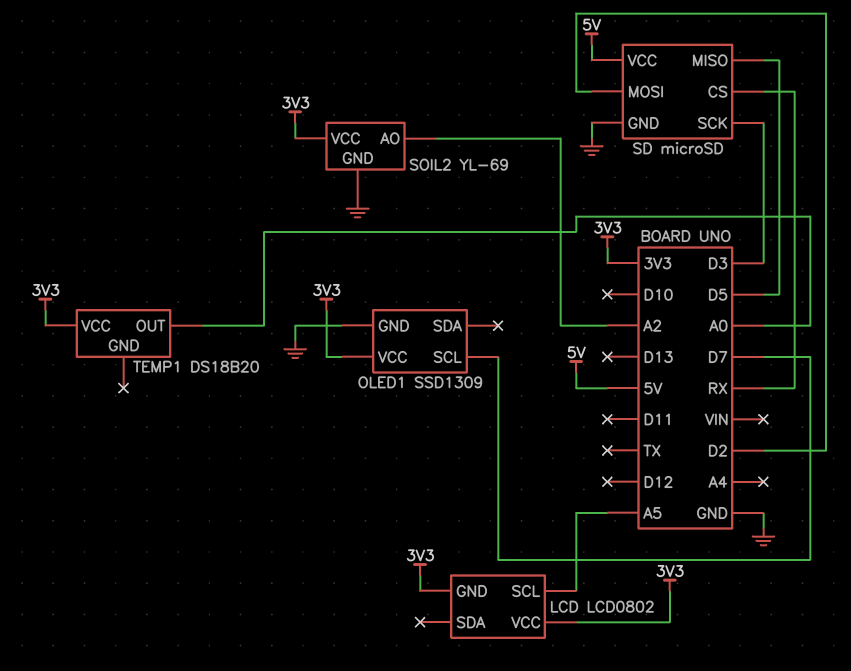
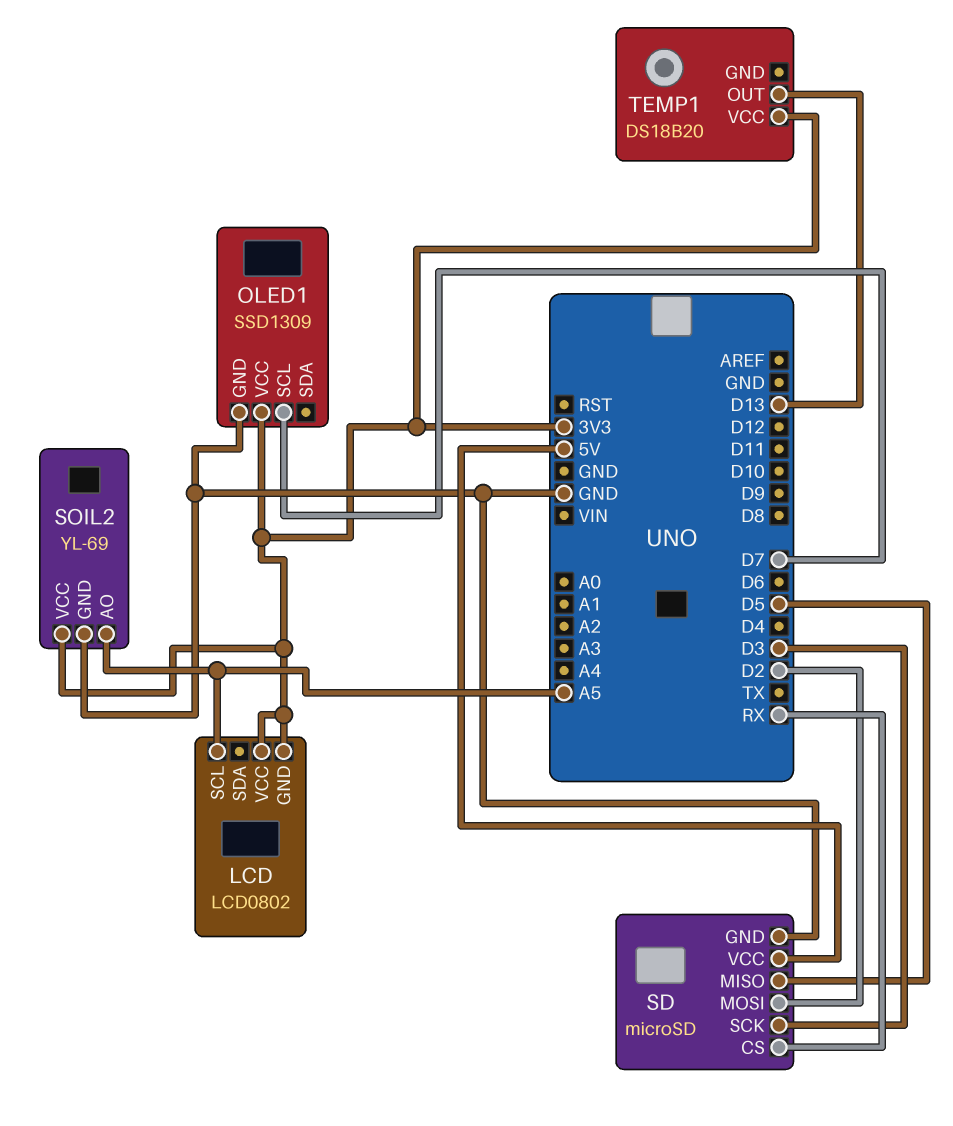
SOIL2 pin AO: A2 -> A5
TEMP1 pin OUT: A0 -> D13

